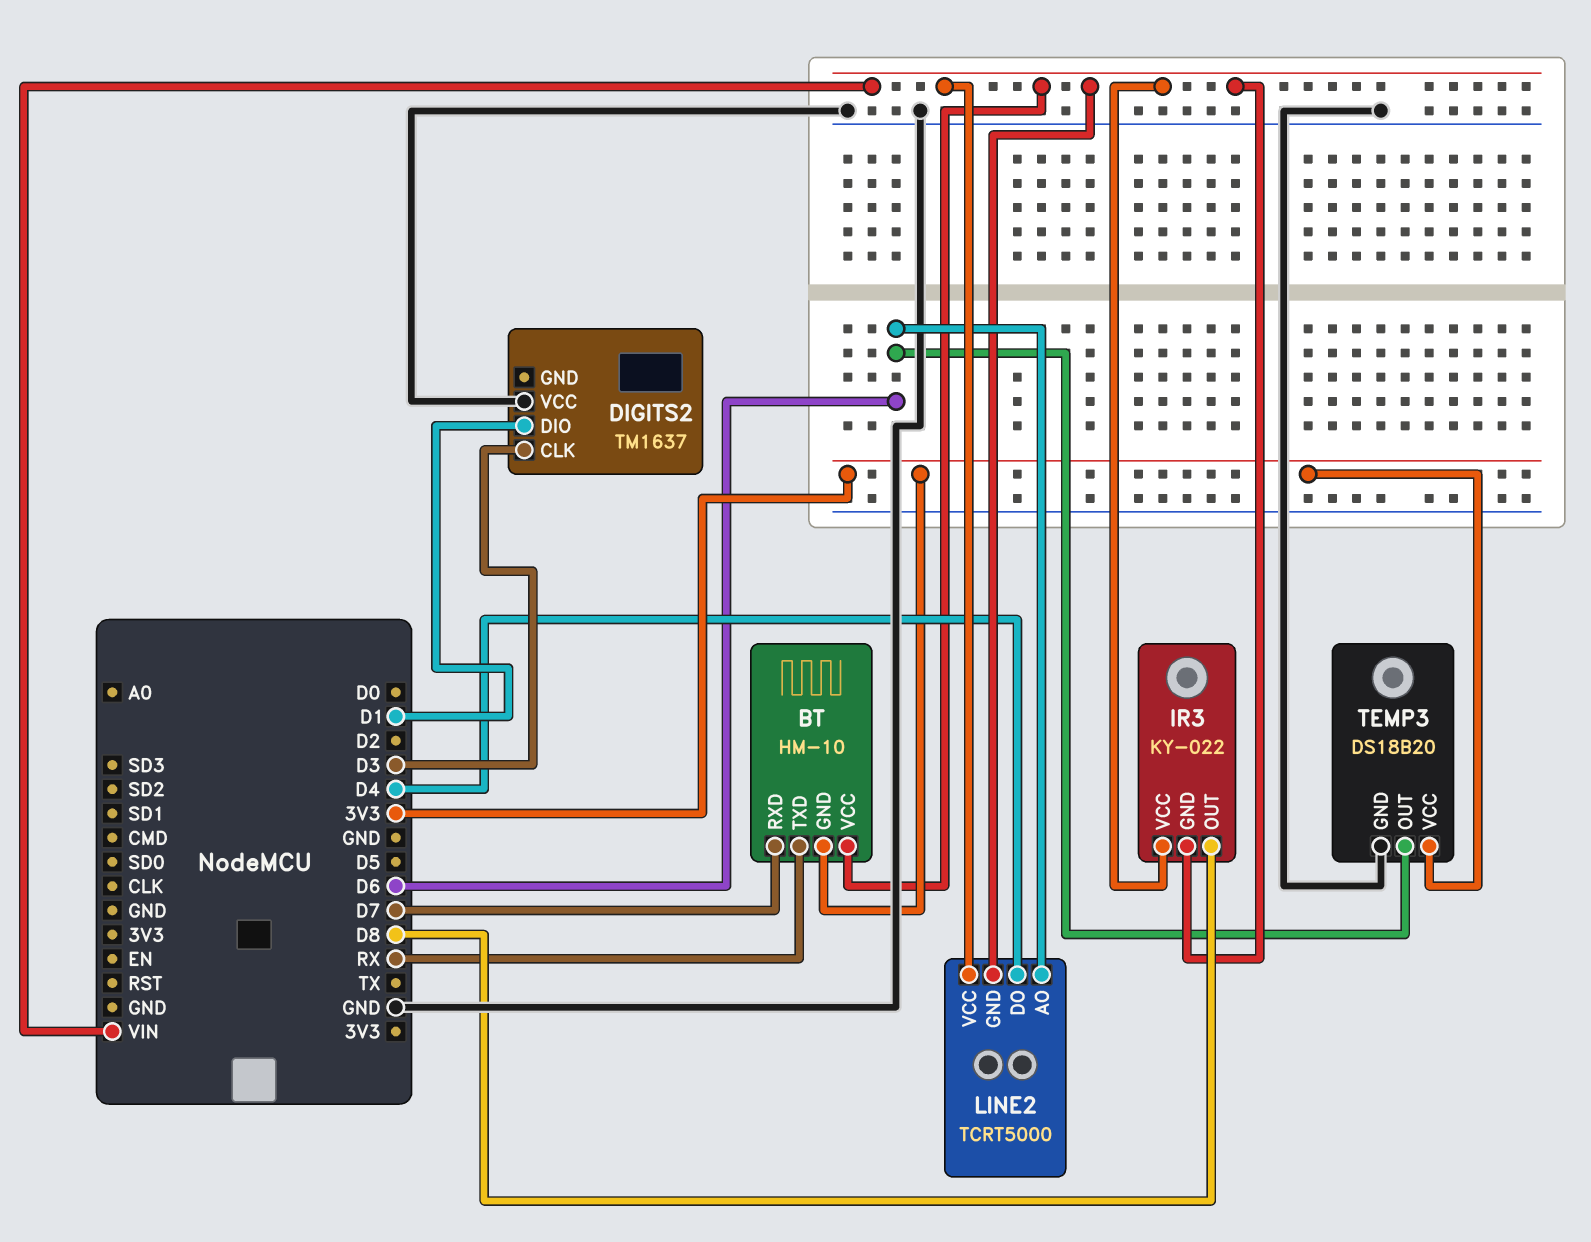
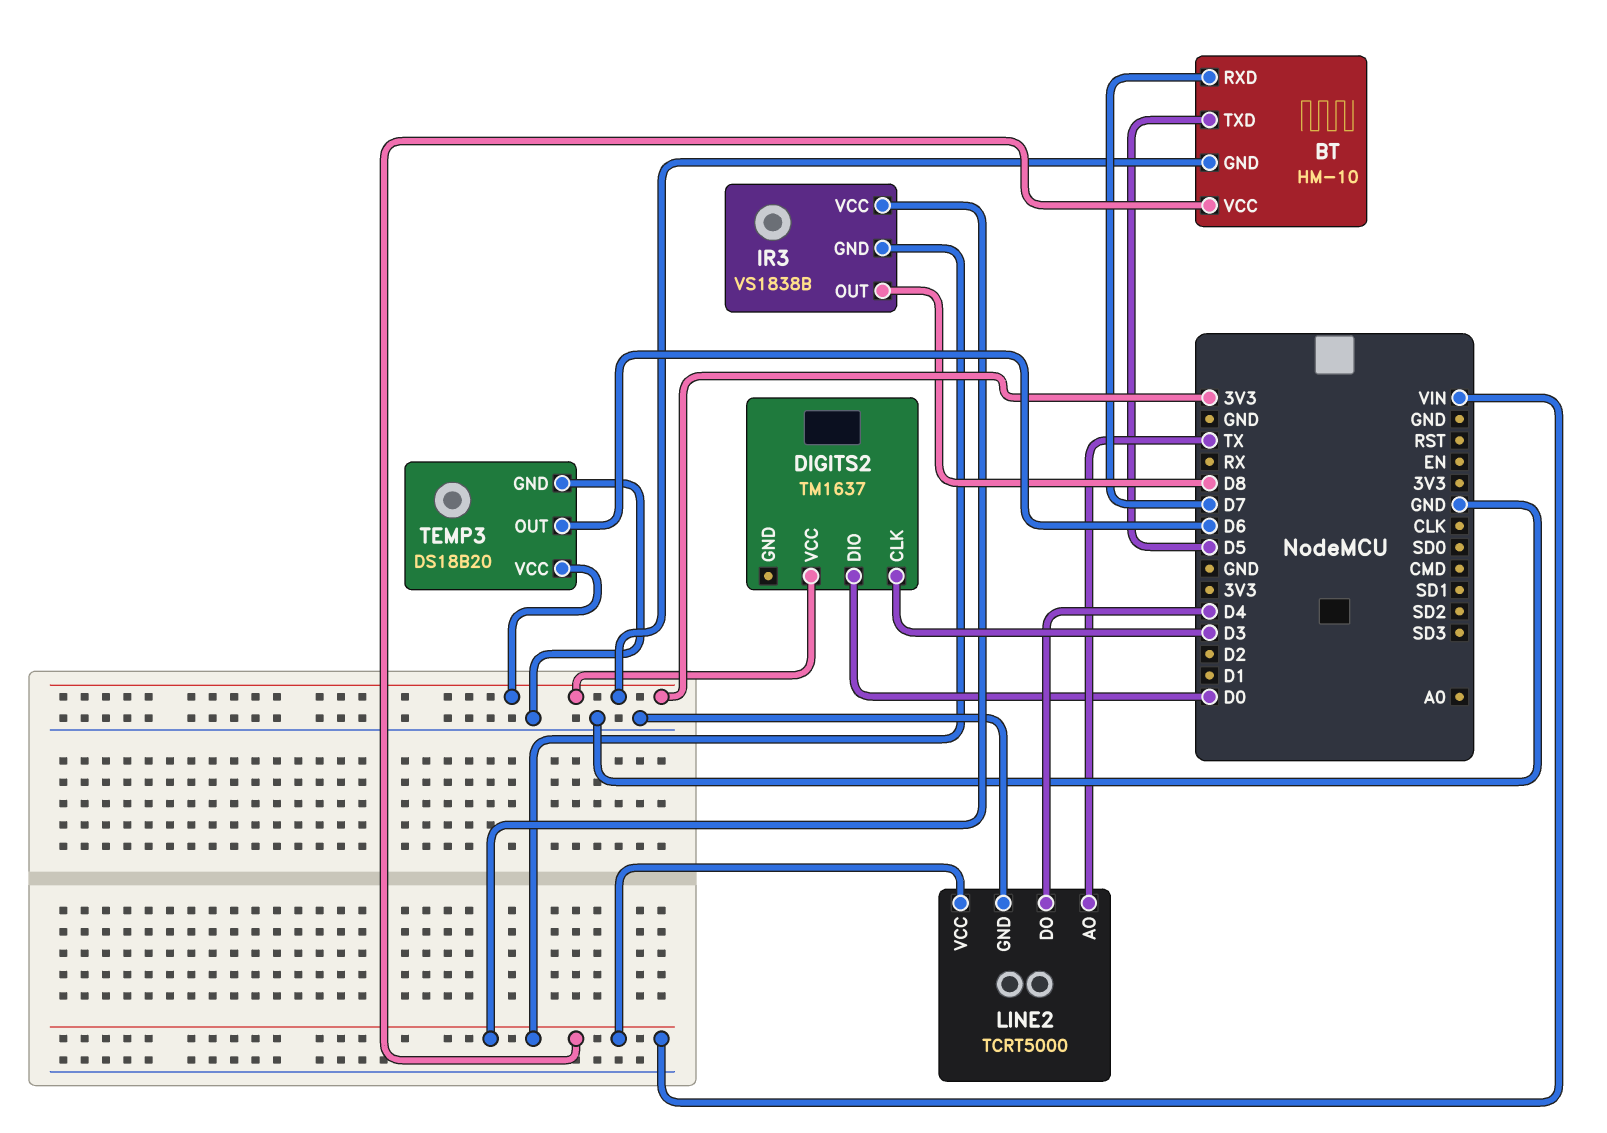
BT pin TXD: RX -> D5
DIGITS2 pin DIO: D1 -> D0
DIGITS2 pin VCC: GND -> 3V3
IR3: KY-022 -> VS1838B
LINE2 pin AO: D6 -> TX
LINE2 pin GND: VIN -> GND

